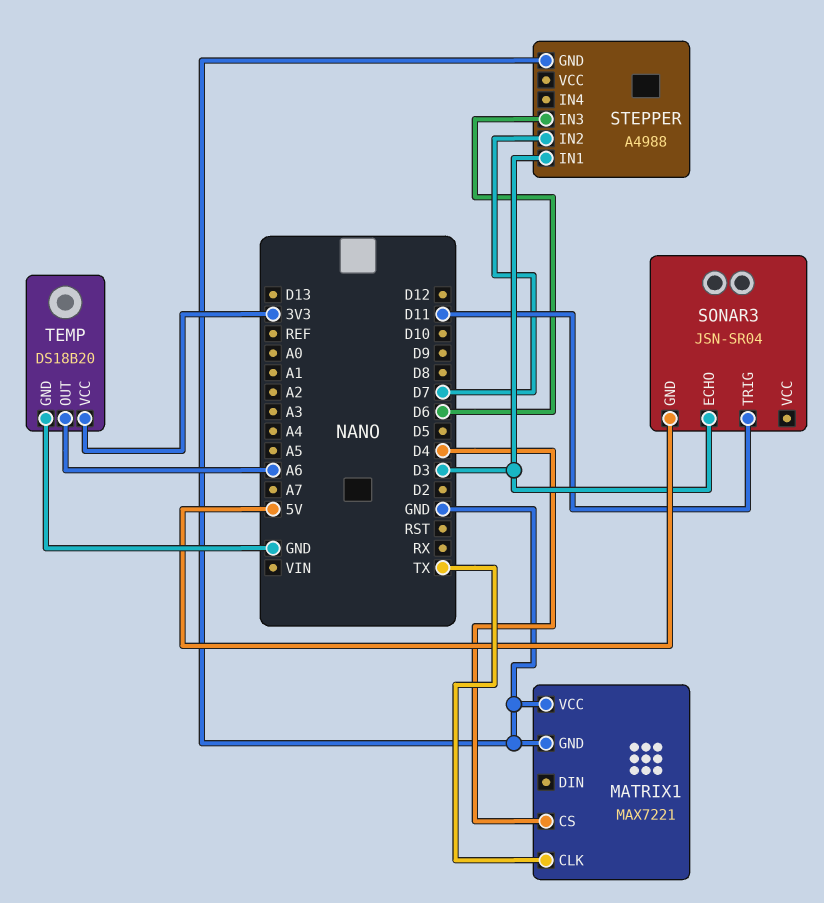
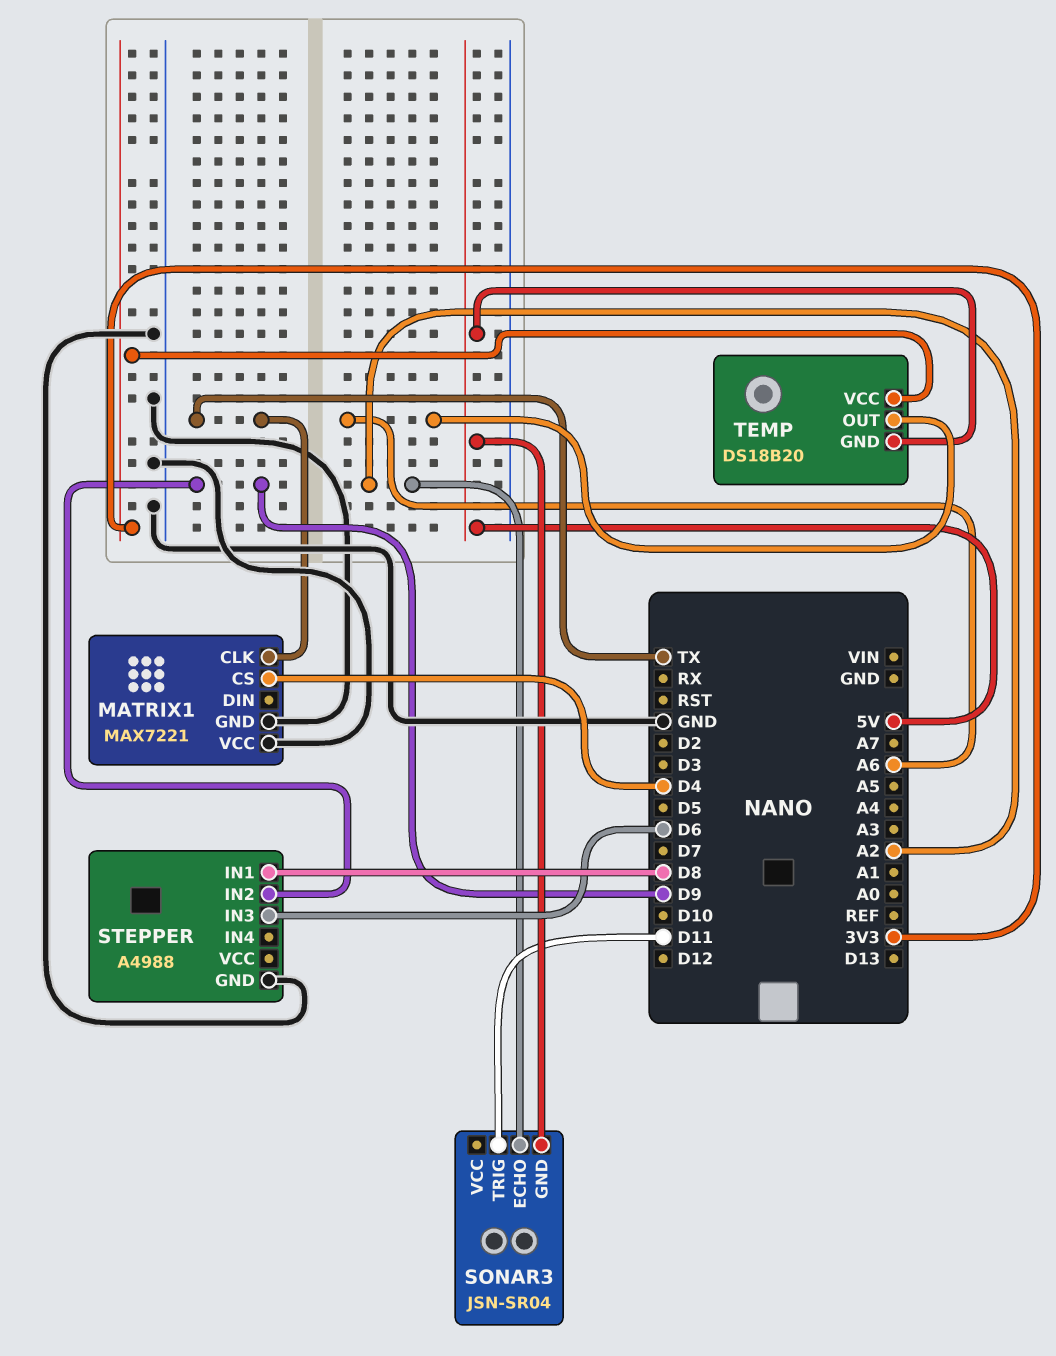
SONAR3 pin ECHO: D3 -> A2
STEPPER pin IN1: D3 -> D8
STEPPER pin IN2: D7 -> D9
TEMP pin GND: GND -> 5V

